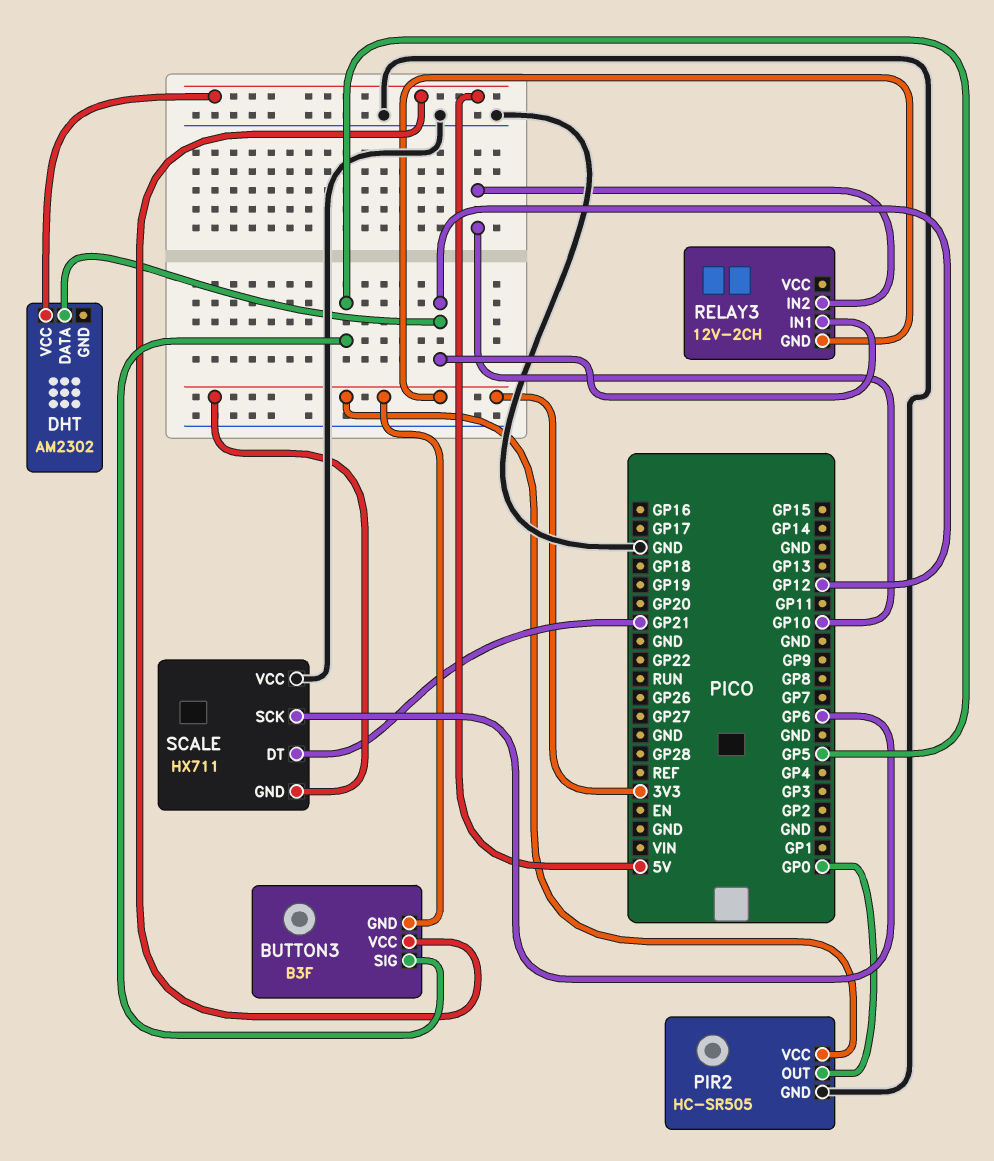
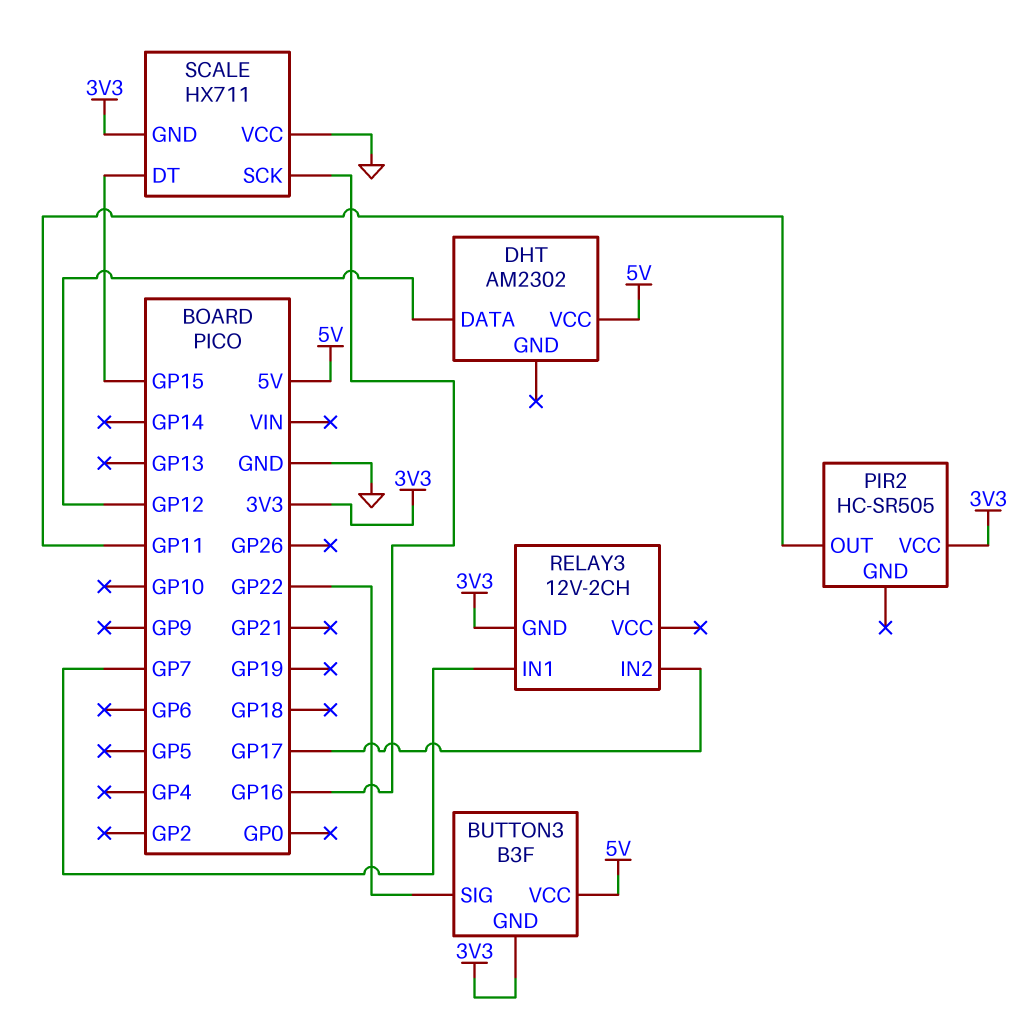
BUTTON3 pin SIG: GP5 -> GP22
PIR2 pin GND: GND -> none
PIR2 pin OUT: GP0 -> GP11
RELAY3 pin IN1: GP12 -> GP7
RELAY3 pin IN2: GP10 -> GP17
SCALE pin DT: GP21 -> GP15
SCALE pin SCK: GP6 -> GP16

